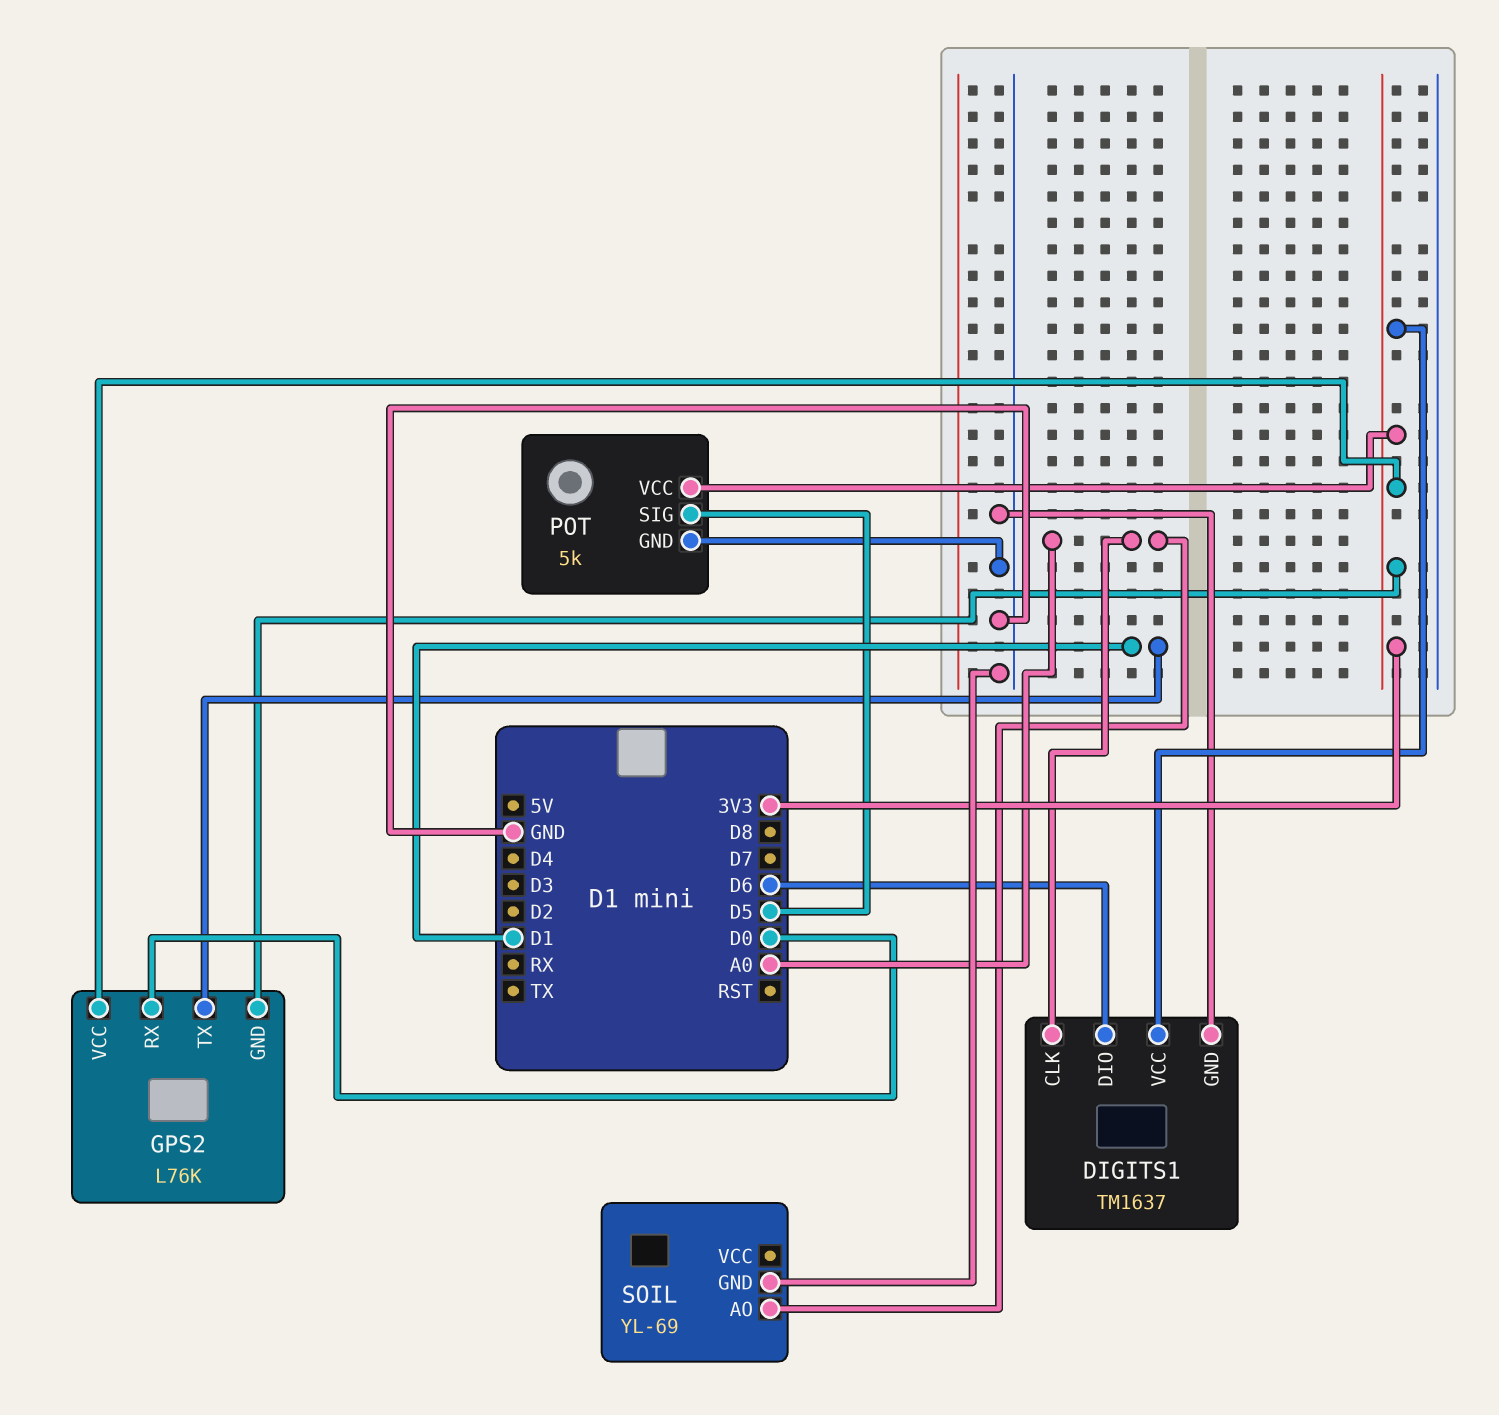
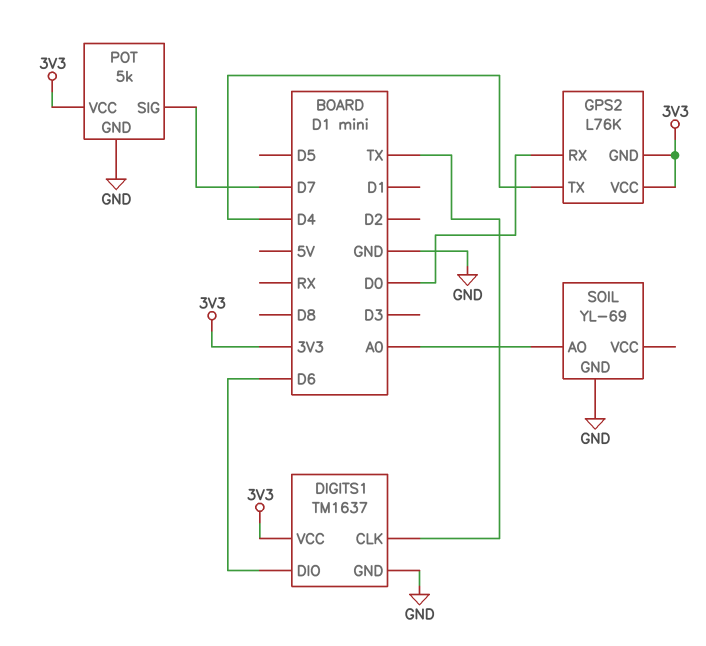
DIGITS1 pin CLK: A0 -> TX
GPS2 pin TX: D1 -> D4
POT pin SIG: D5 -> D7

